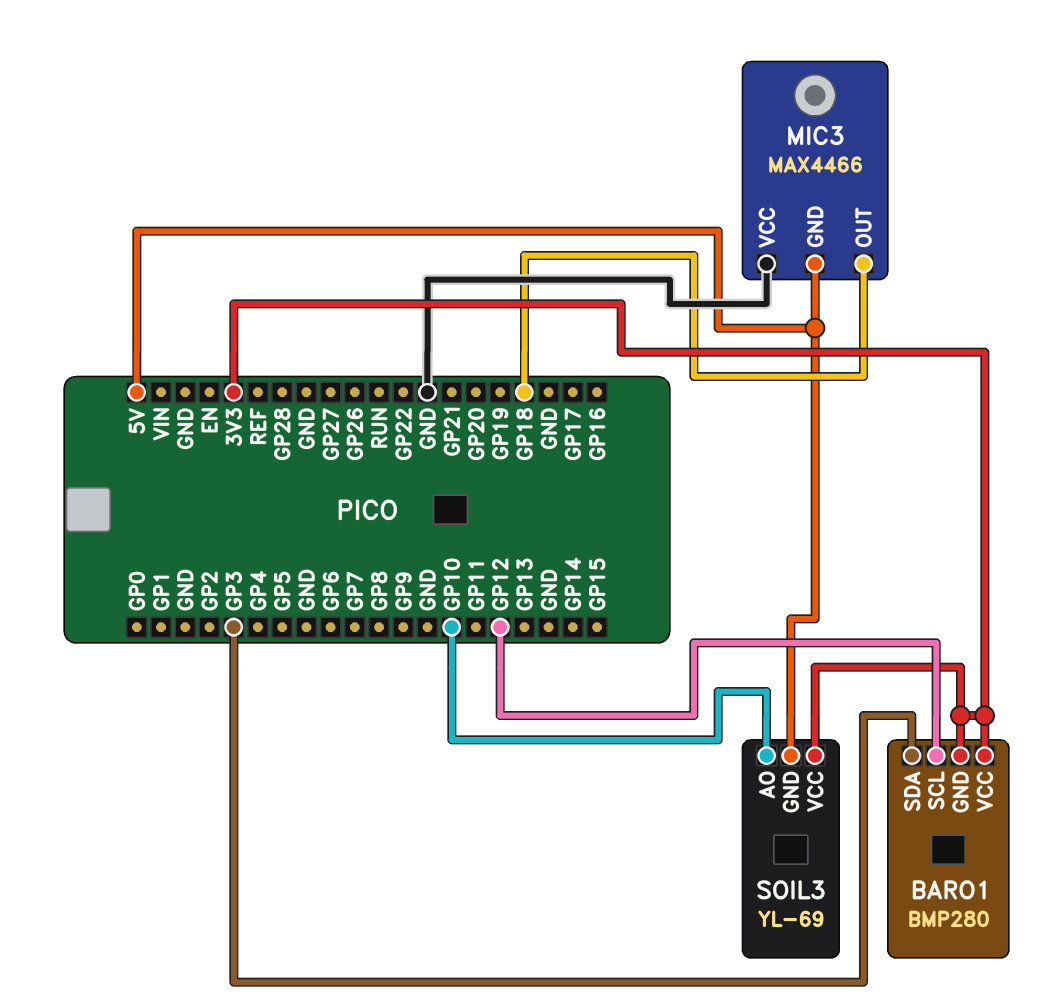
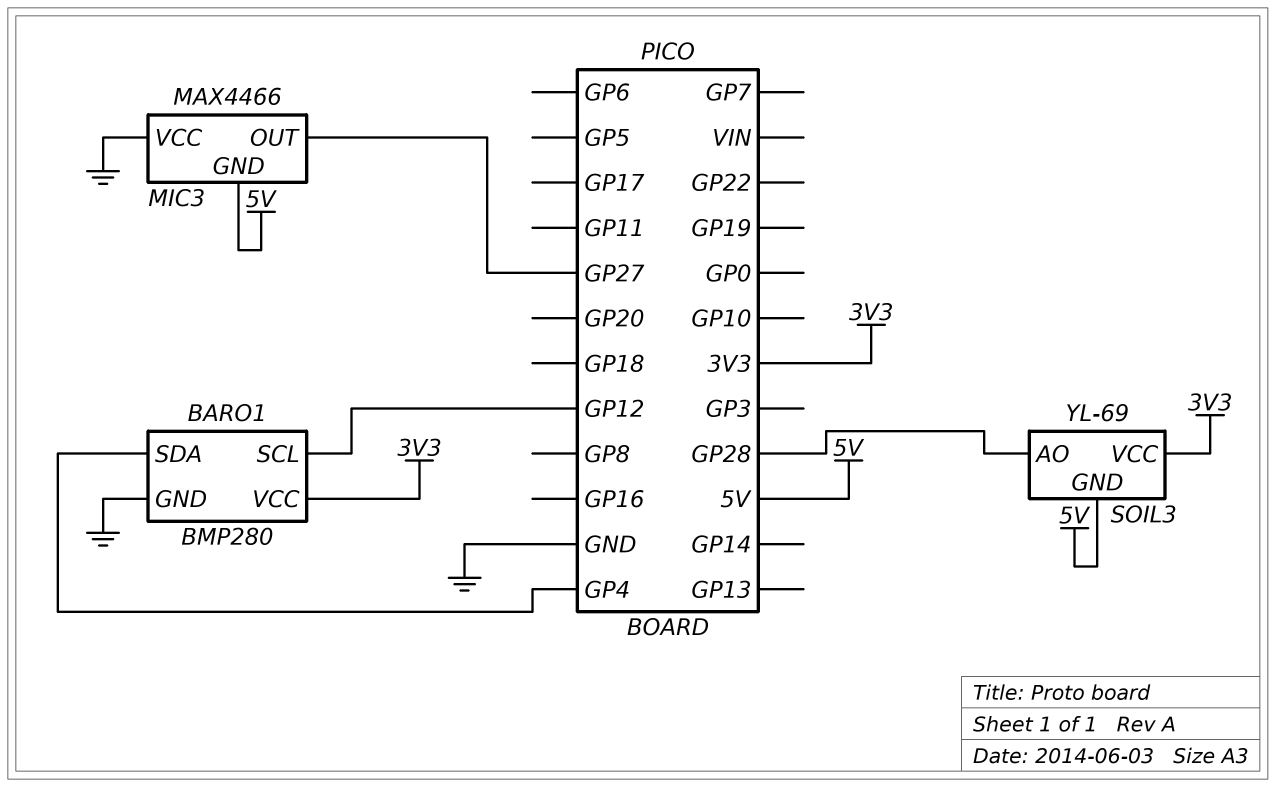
BARO1 pin GND: 3V3 -> GND
BARO1 pin SDA: GP3 -> GP4
MIC3 pin OUT: GP18 -> GP27
SOIL3 pin AO: GP10 -> GP28

